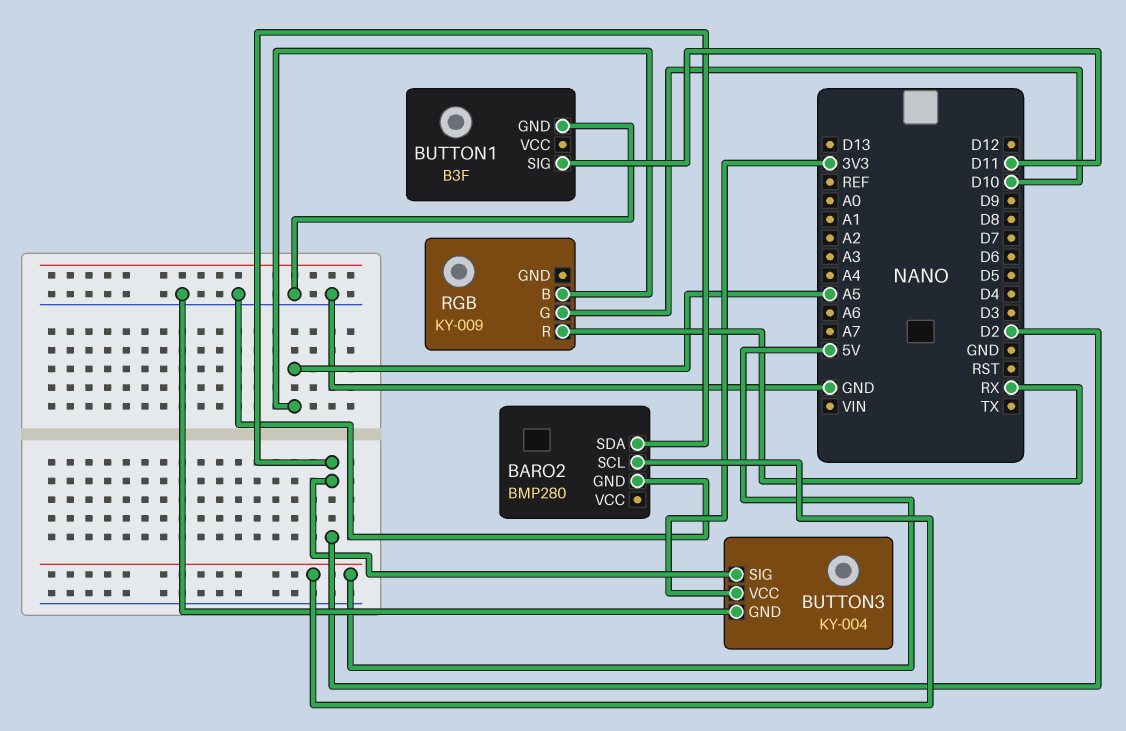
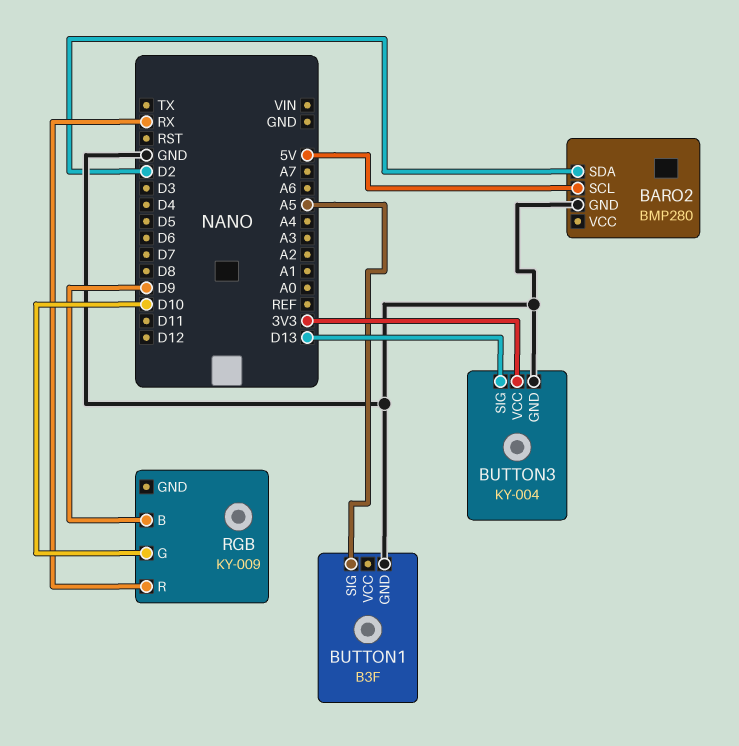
BUTTON1 pin SIG: D11 -> A5
BUTTON3 pin SIG: D2 -> D13
RGB pin B: A5 -> D9

